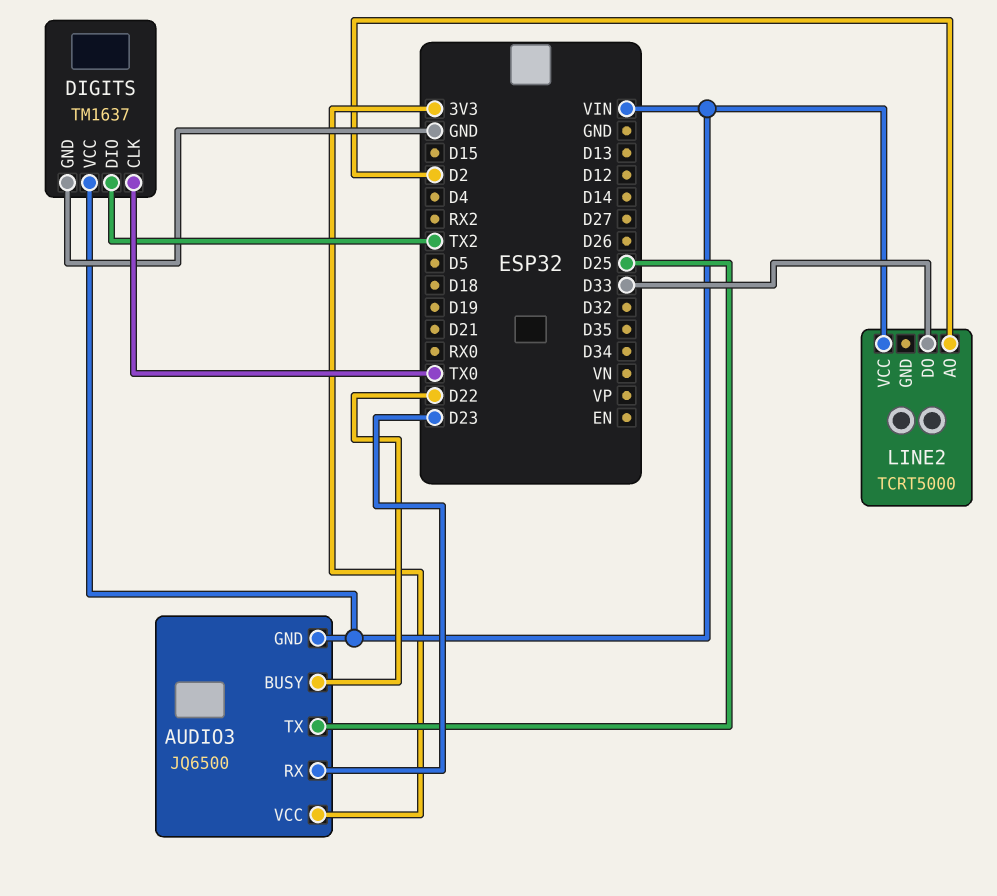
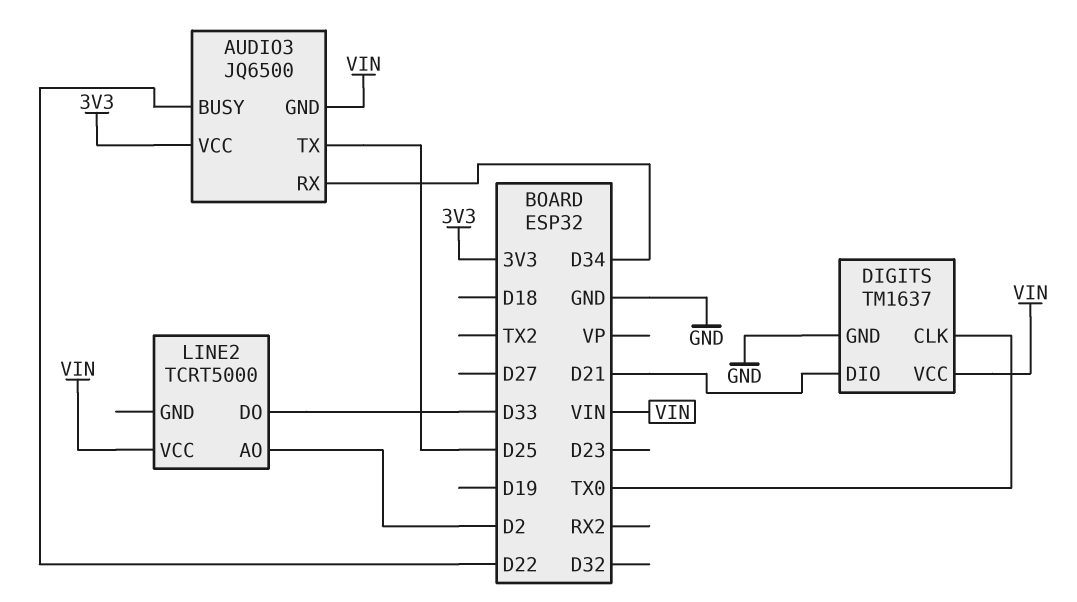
AUDIO3 pin RX: D23 -> D34
DIGITS pin DIO: TX2 -> D21

